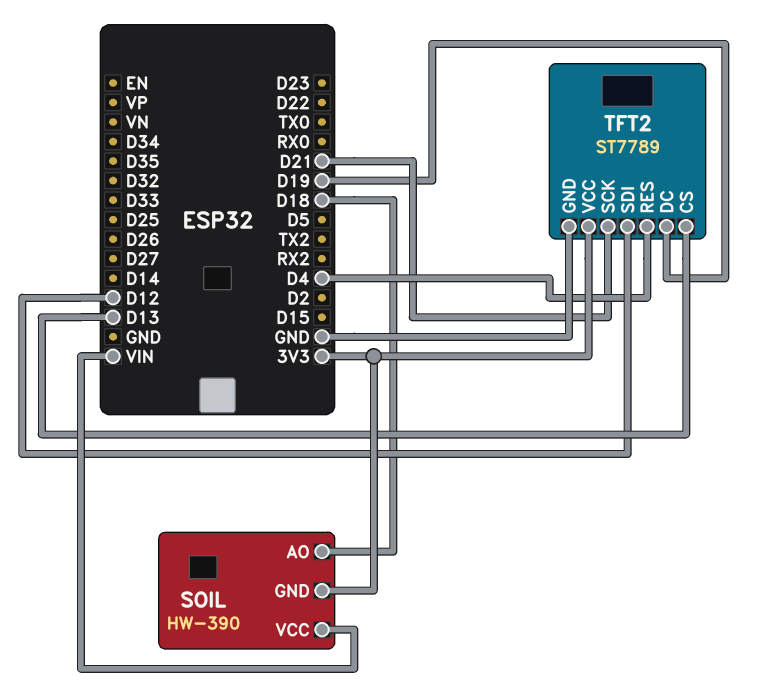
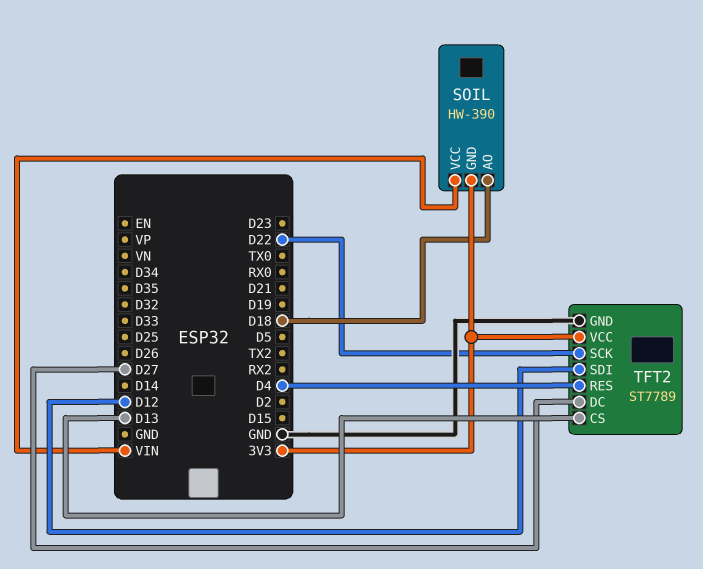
TFT2 pin DC: D19 -> D27
TFT2 pin SCK: D21 -> D22

